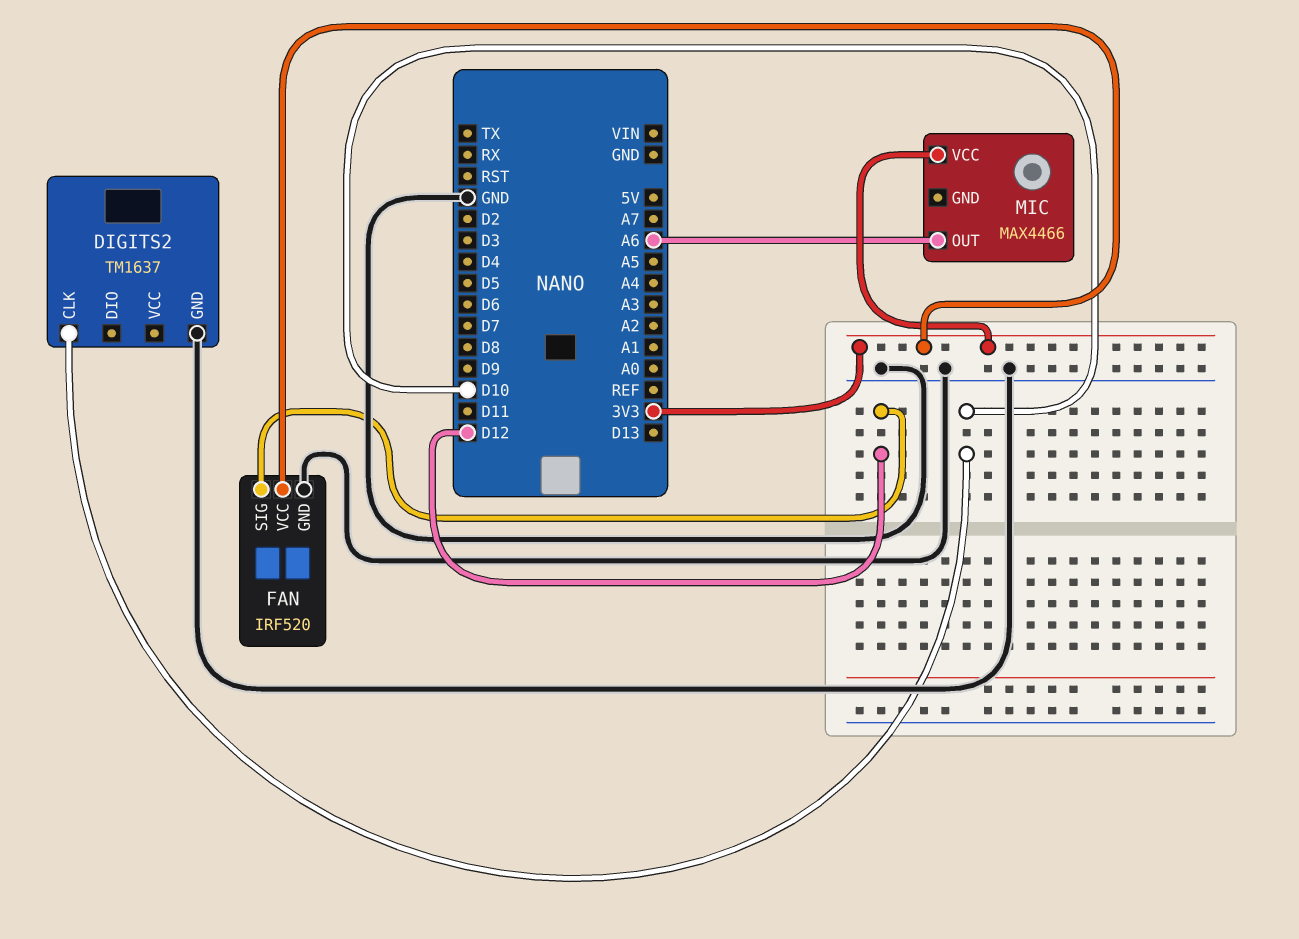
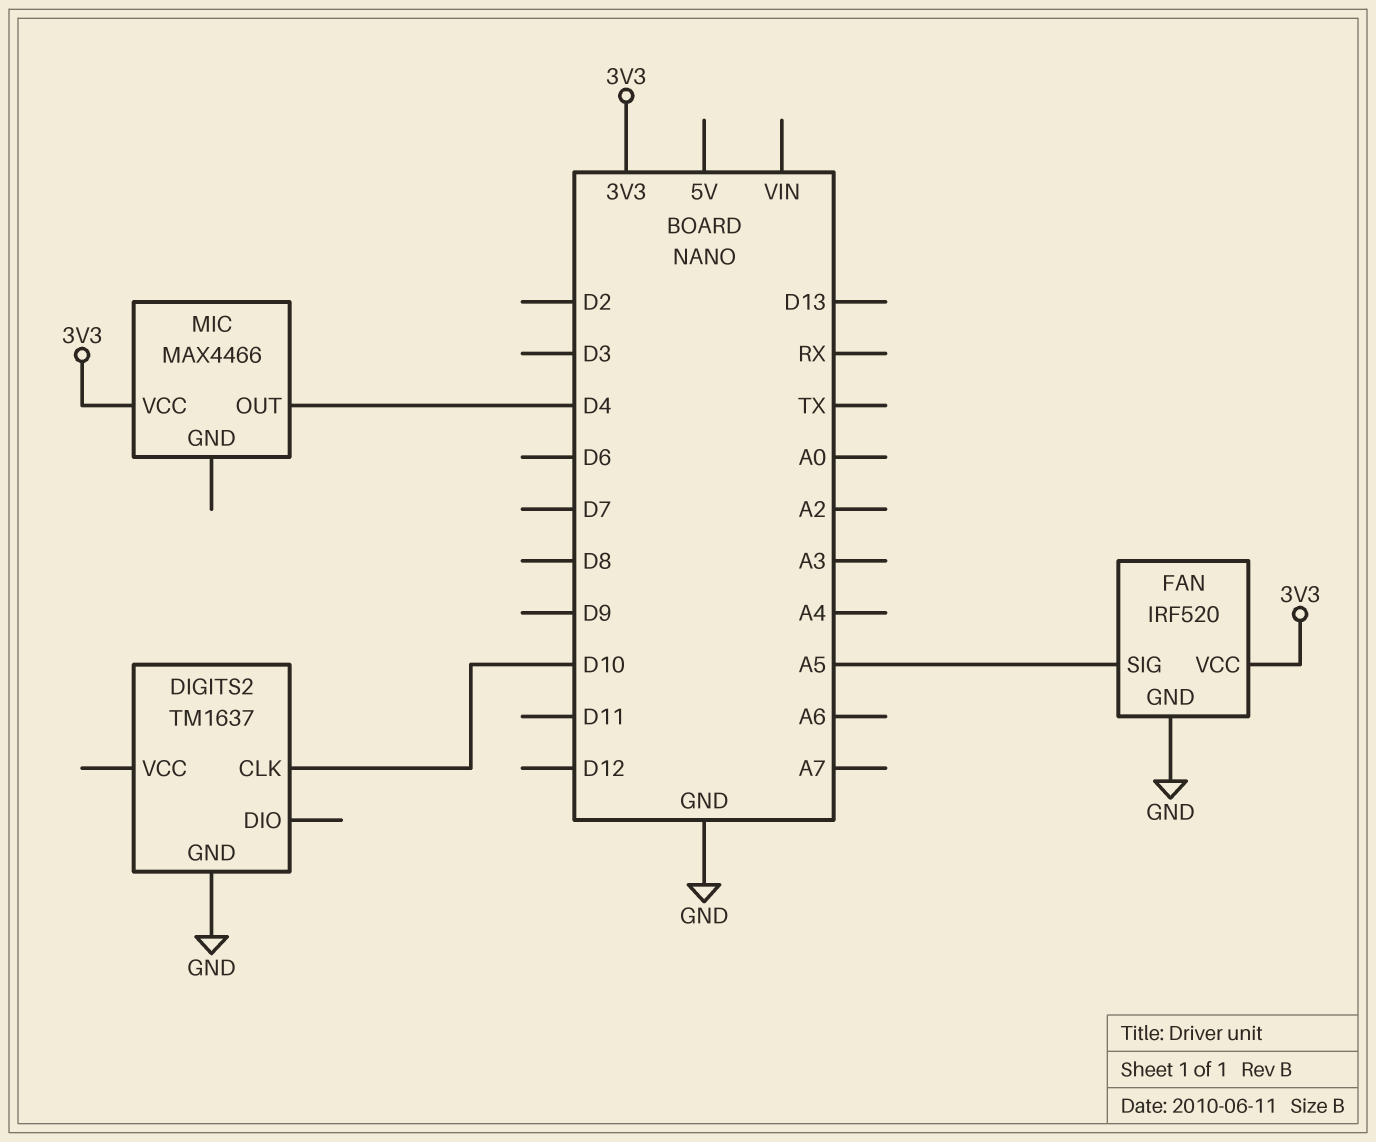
FAN pin SIG: D12 -> A5
MIC pin OUT: A6 -> D4

